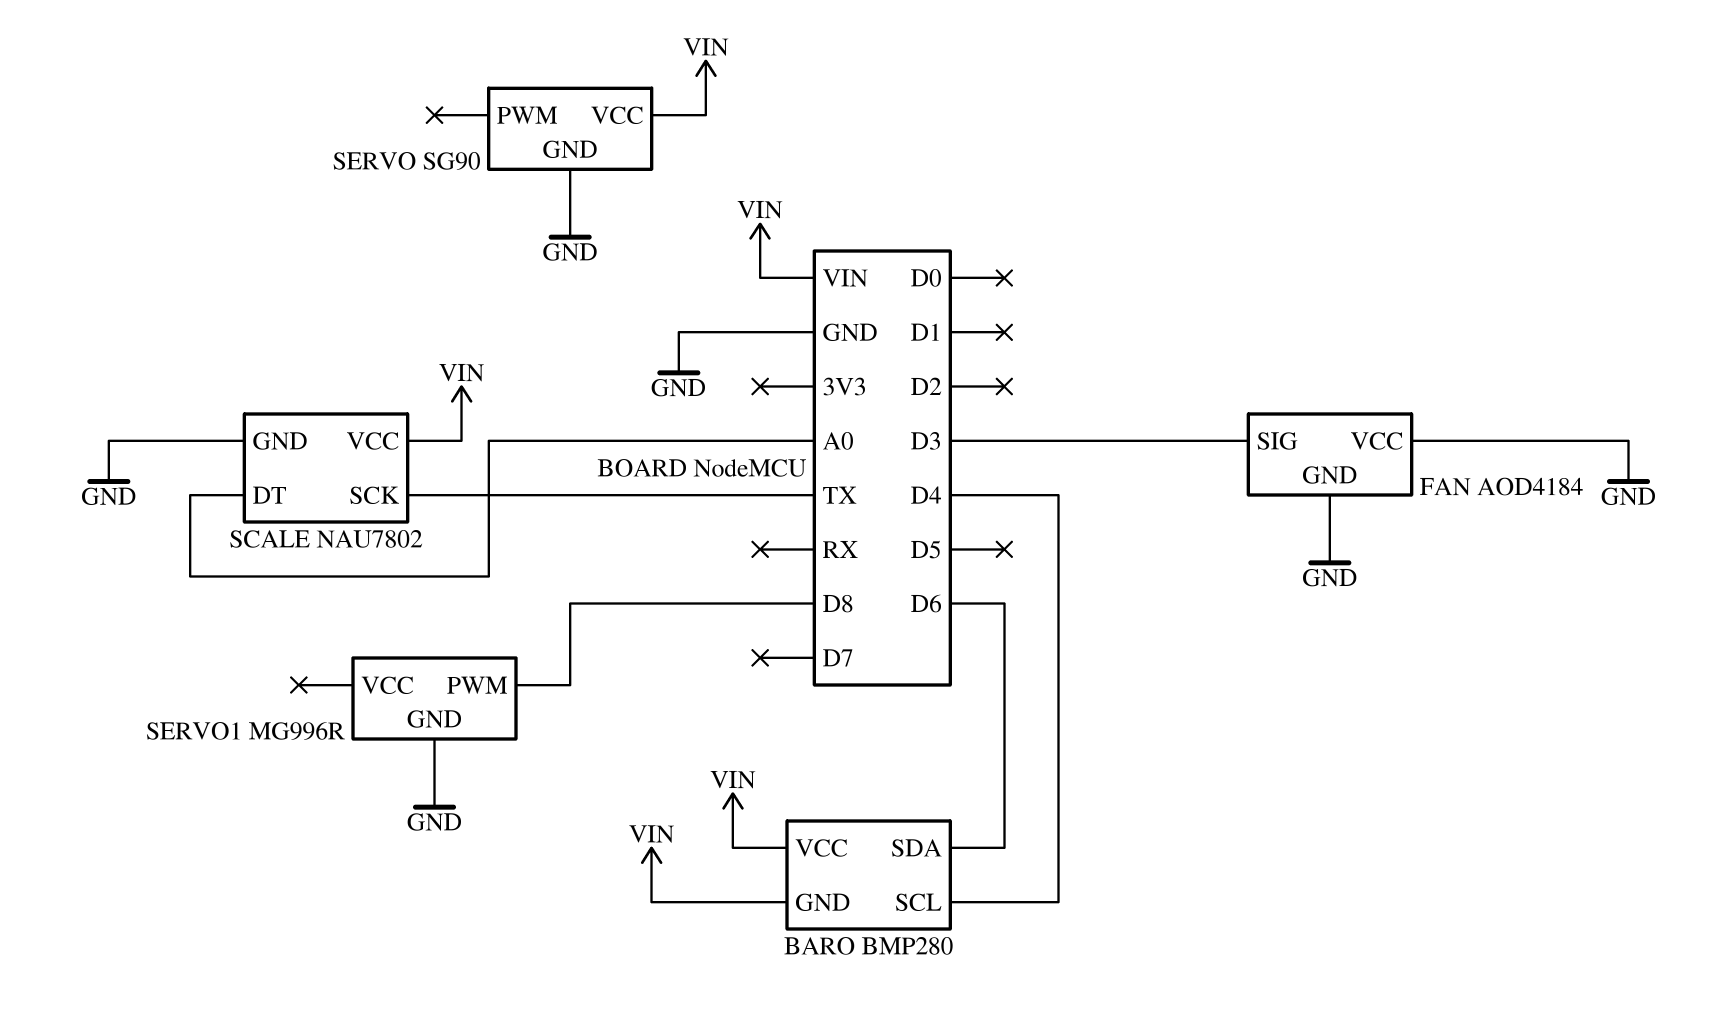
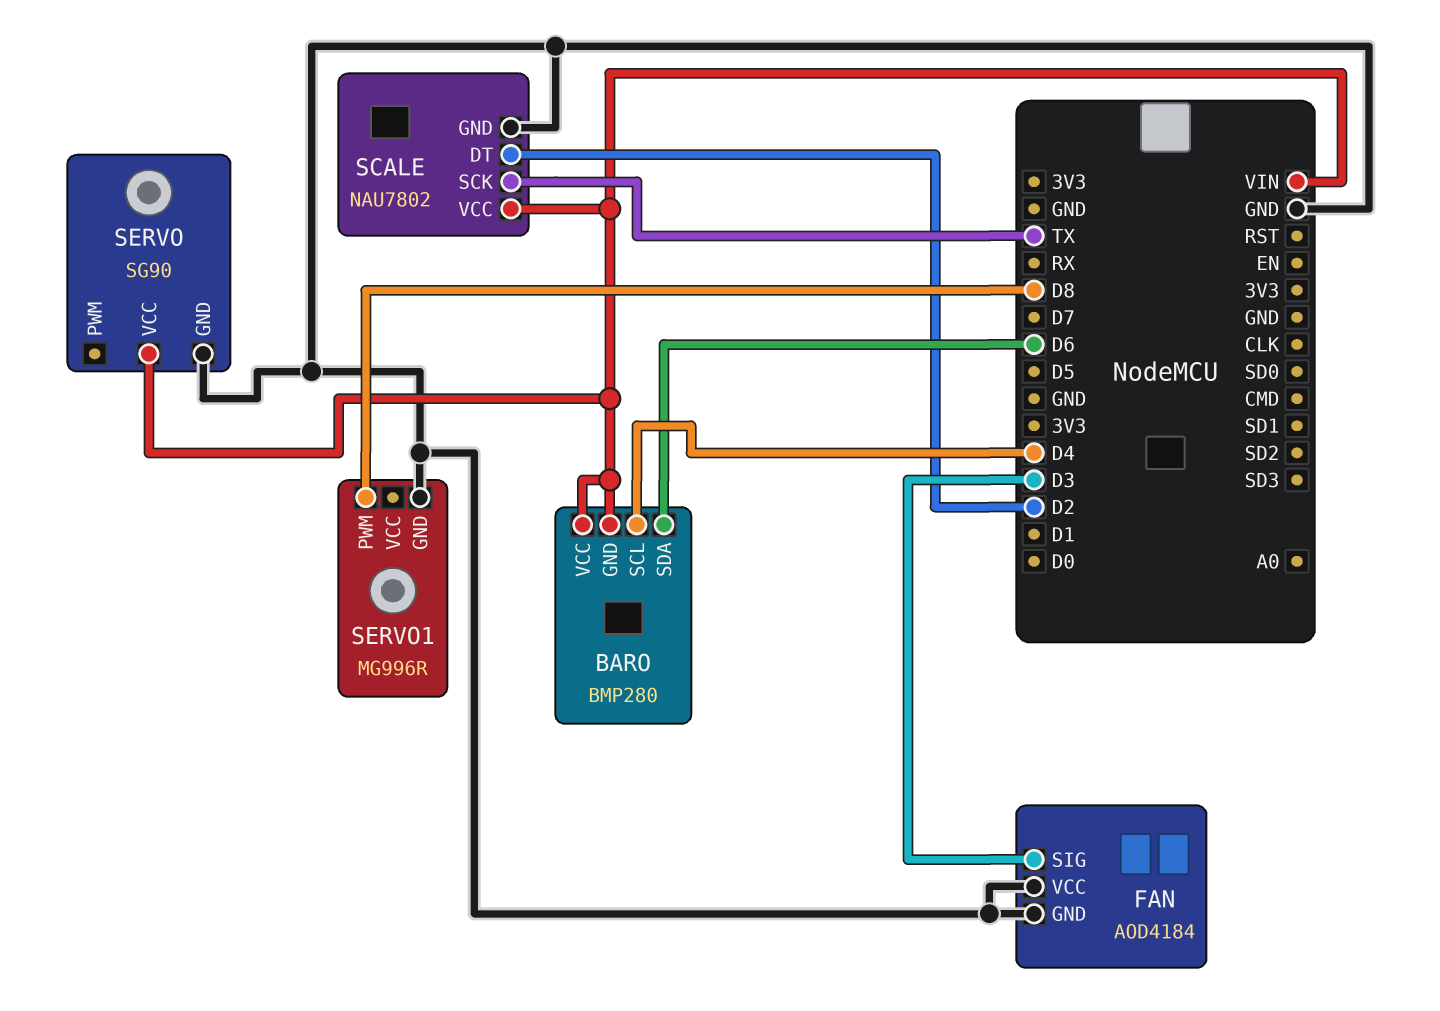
SCALE pin DT: A0 -> D2

